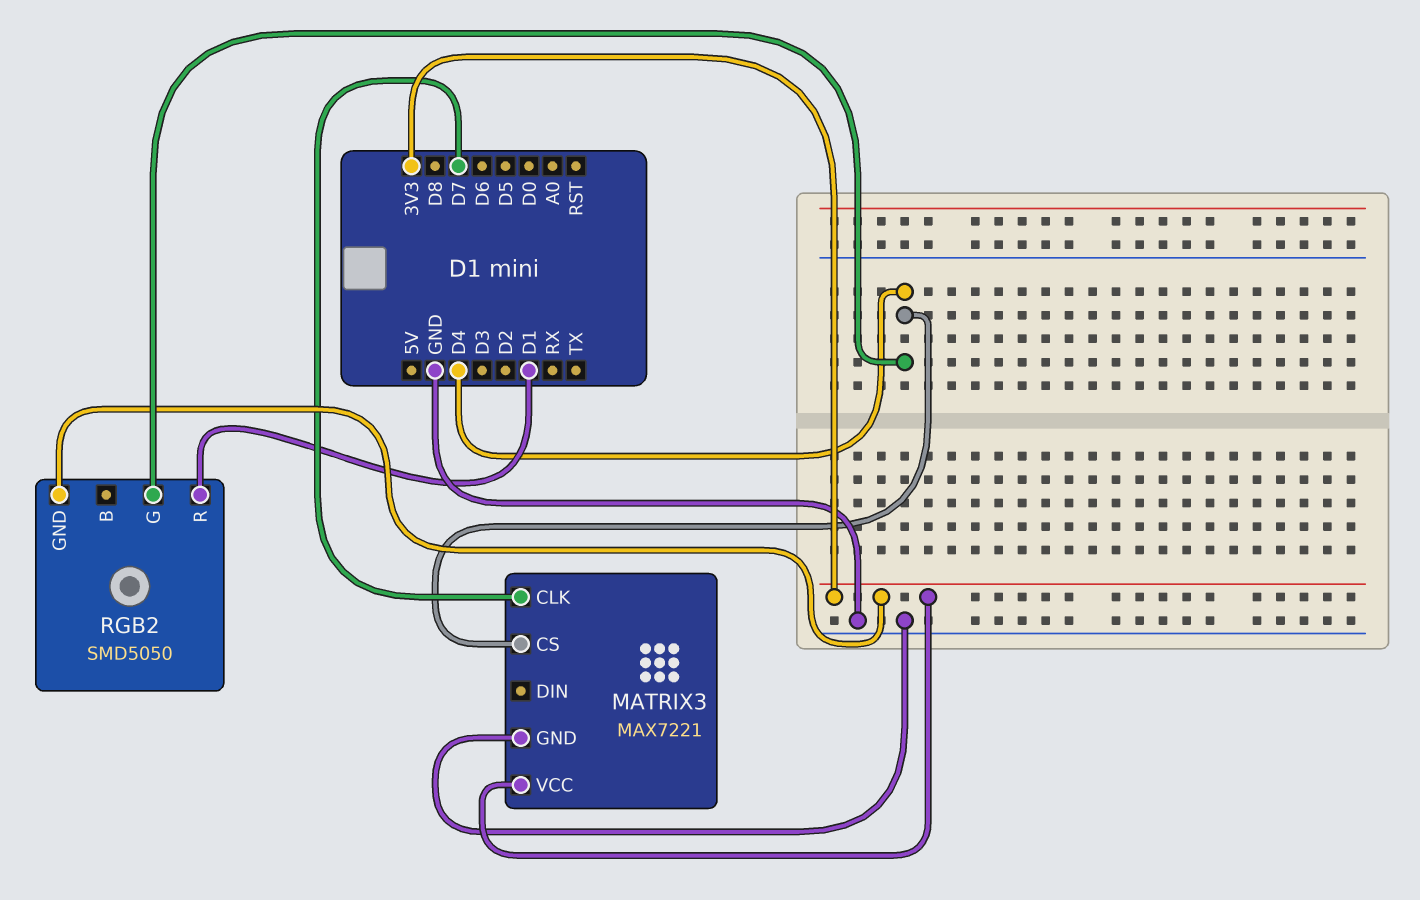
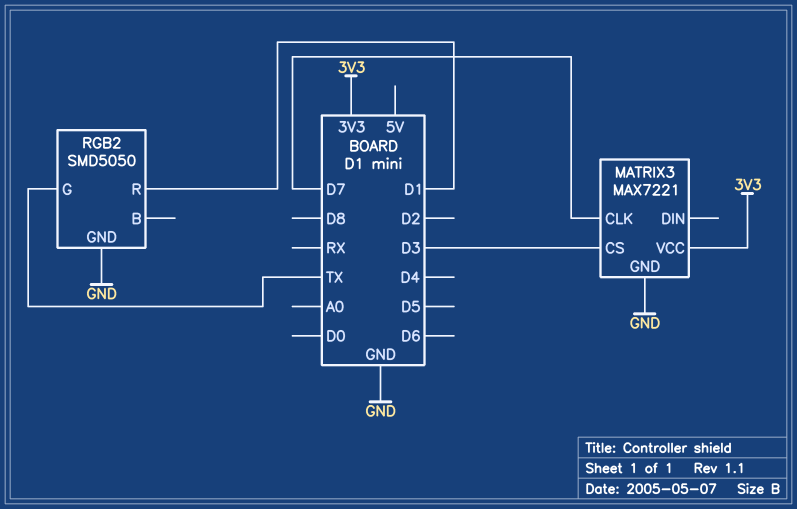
MATRIX3 pin CS: D4 -> D3
RGB2 pin G: D4 -> TX
RGB2 pin GND: 3V3 -> GND

